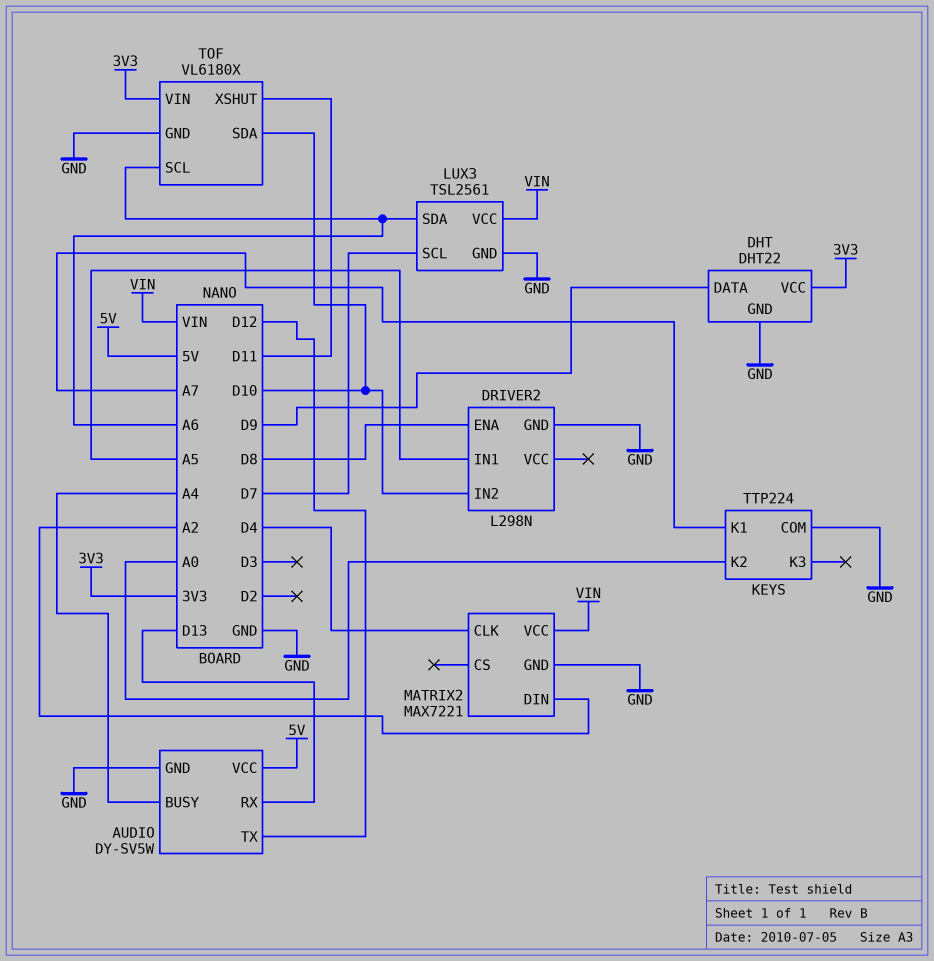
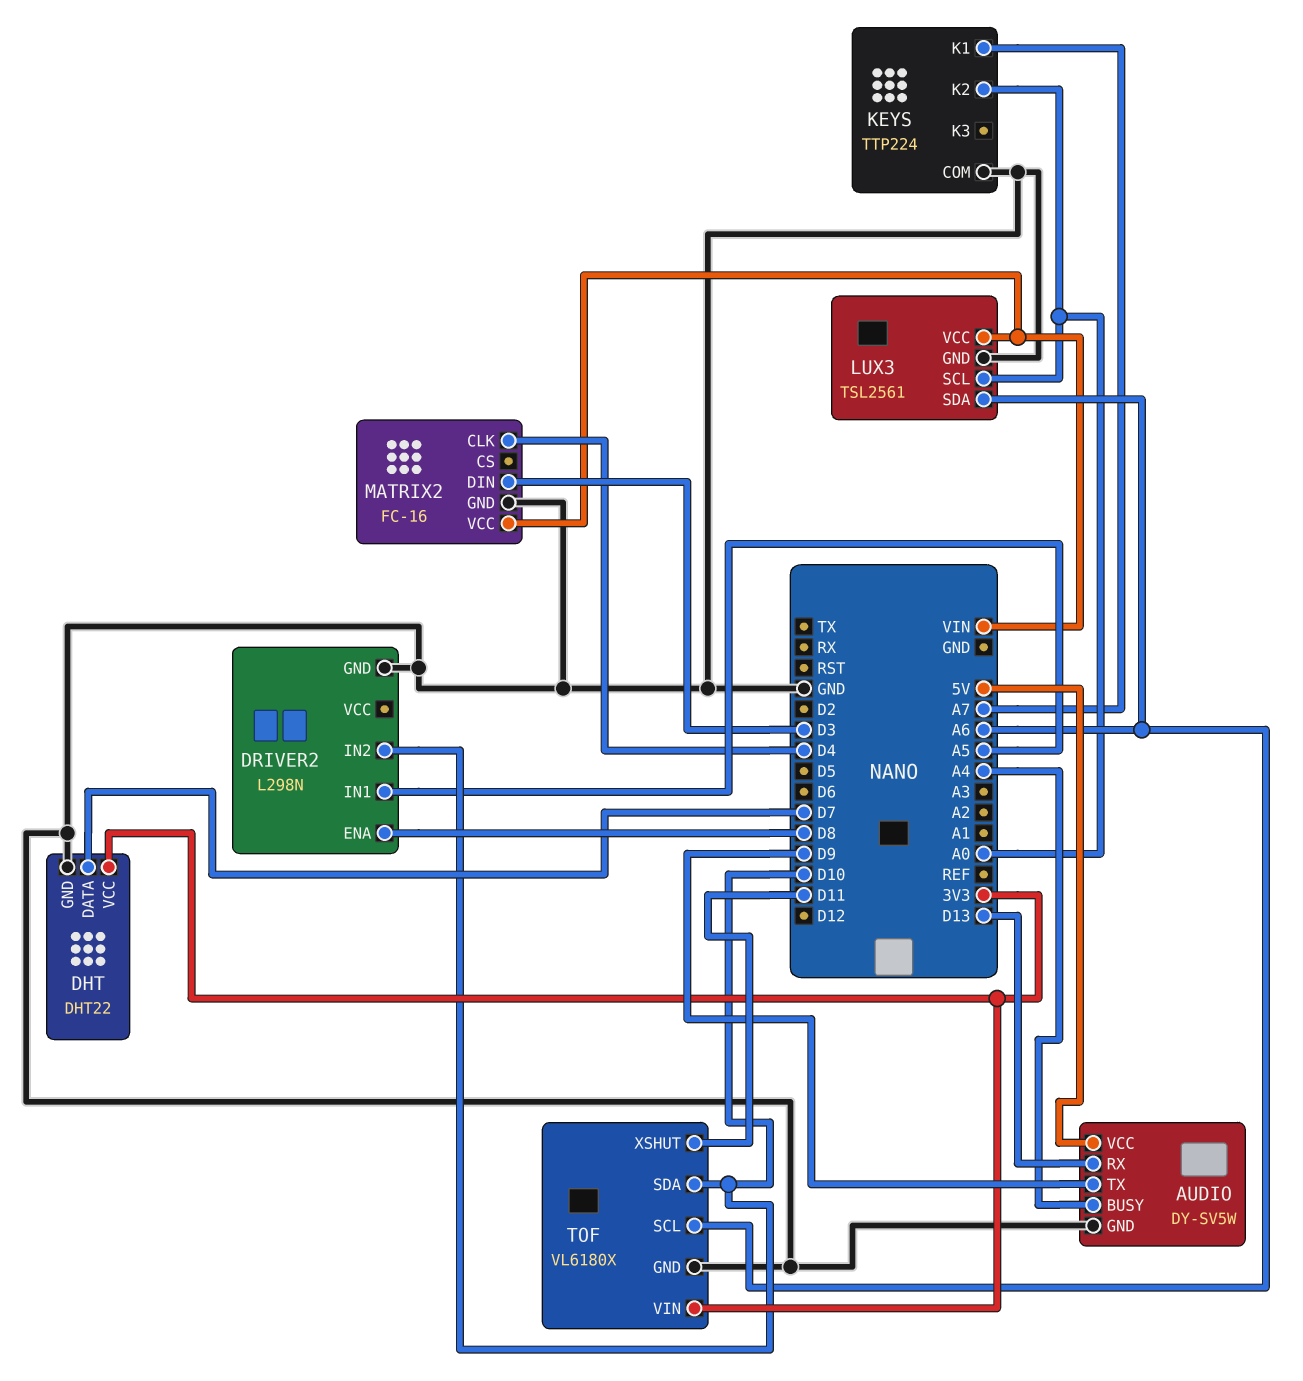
AUDIO pin TX: D12 -> D9
DHT pin DATA: D9 -> D7
LUX3 pin SCL: D7 -> A0
MATRIX2: MAX7221 -> FC-16
MATRIX2 pin DIN: A2 -> D3

